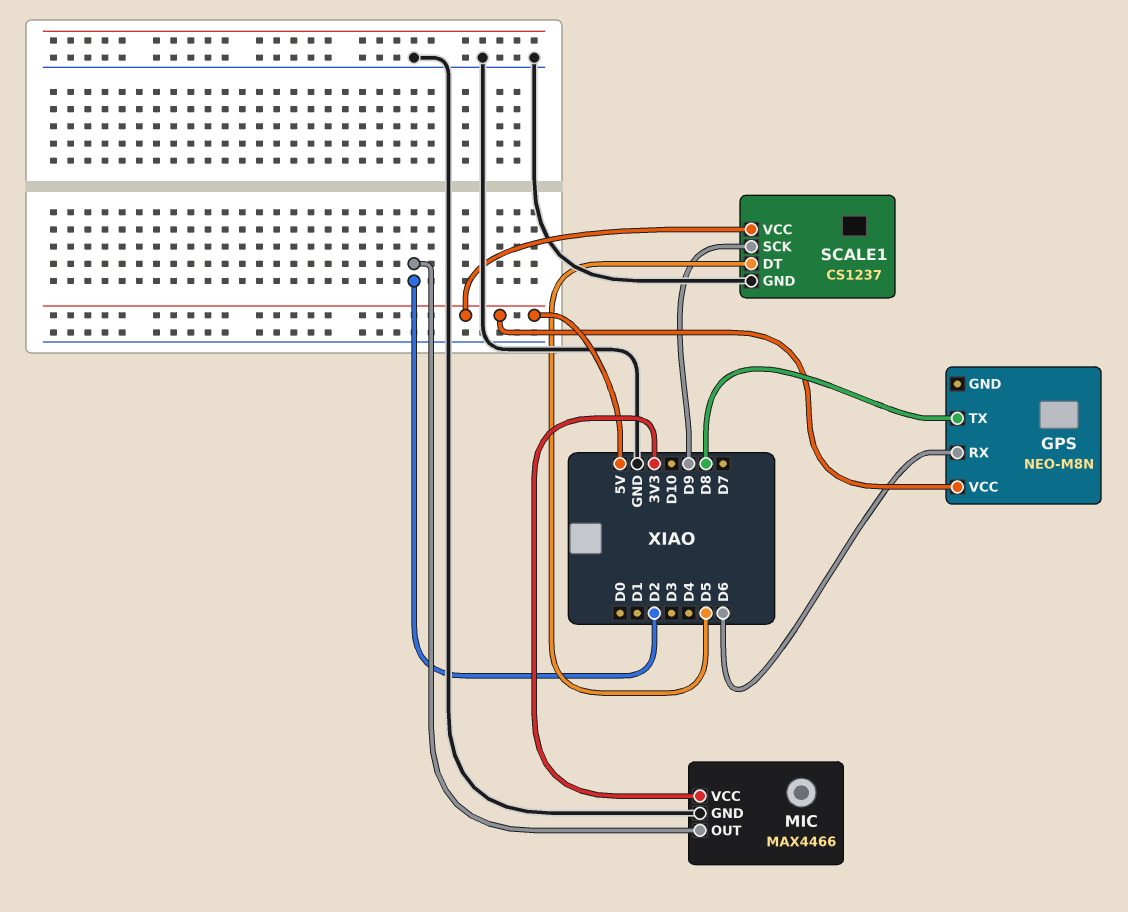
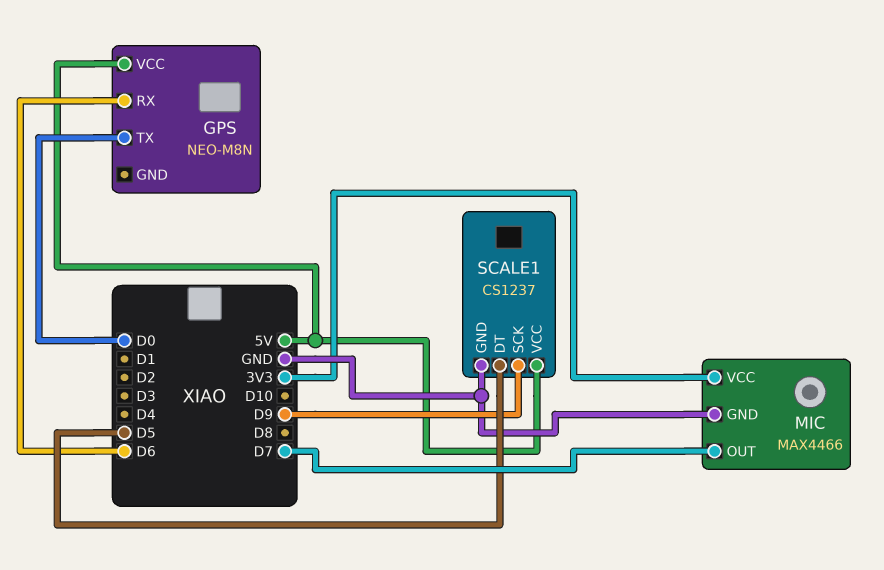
GPS pin TX: D8 -> D0
MIC pin OUT: D2 -> D7

